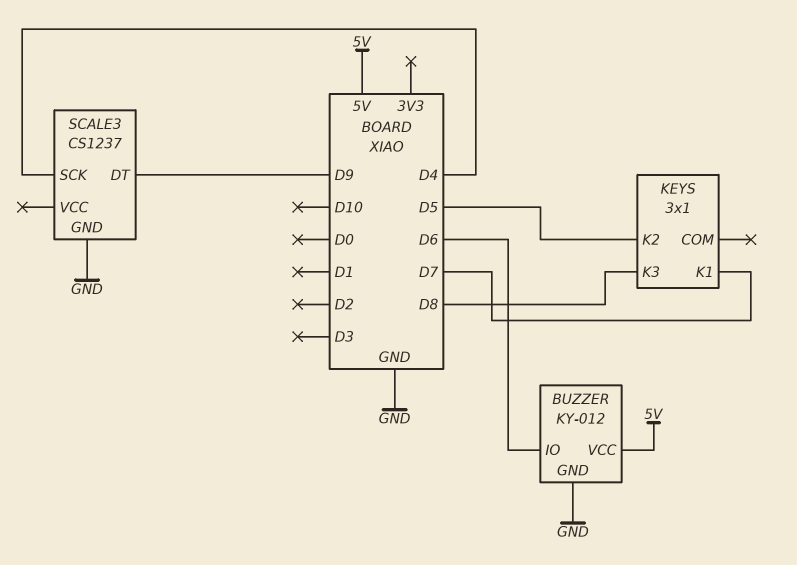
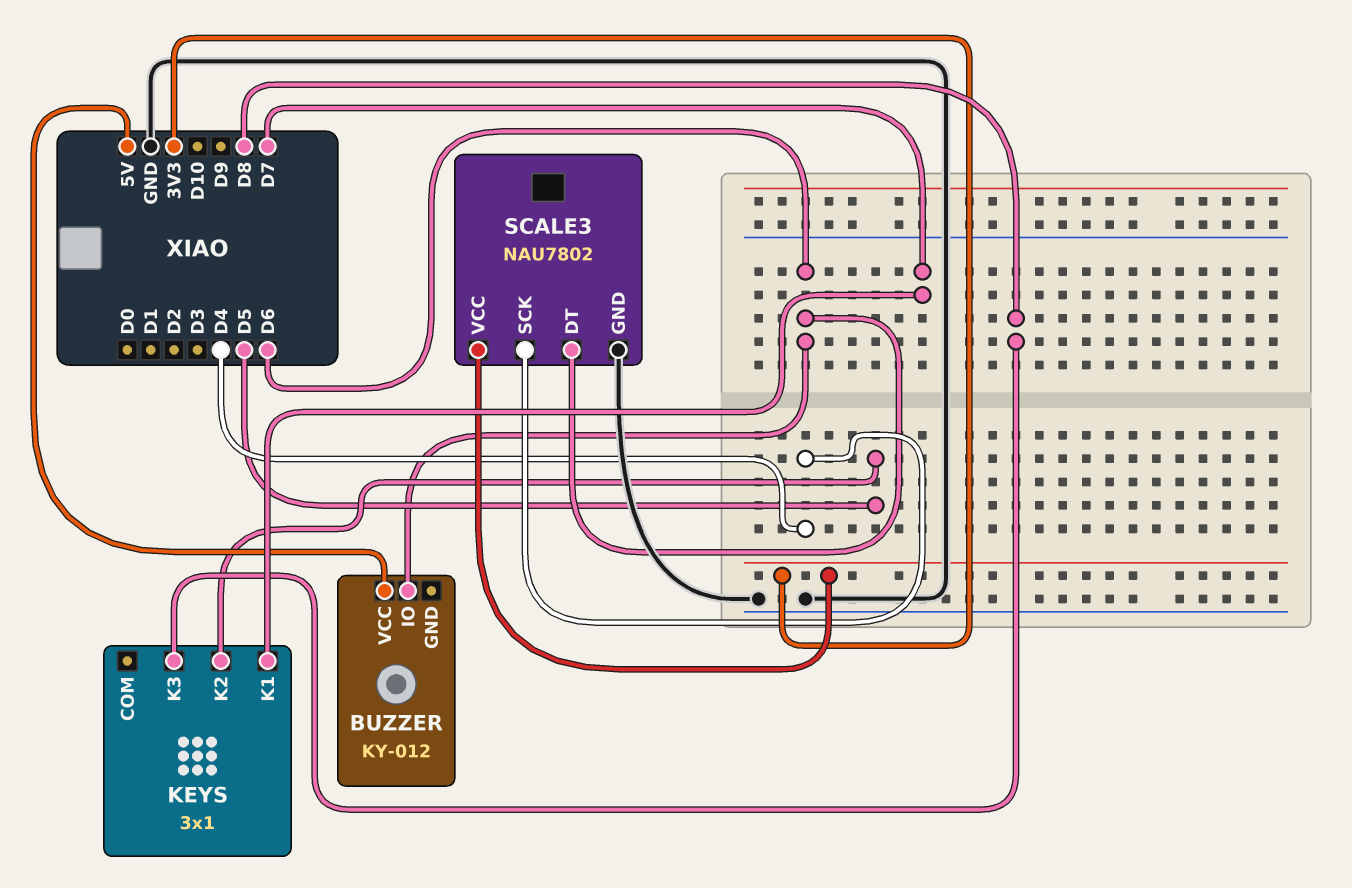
BUZZER pin GND: GND -> none
SCALE3: CS1237 -> NAU7802
SCALE3 pin DT: D9 -> D6
SCALE3 pin VCC: none -> 3V3

